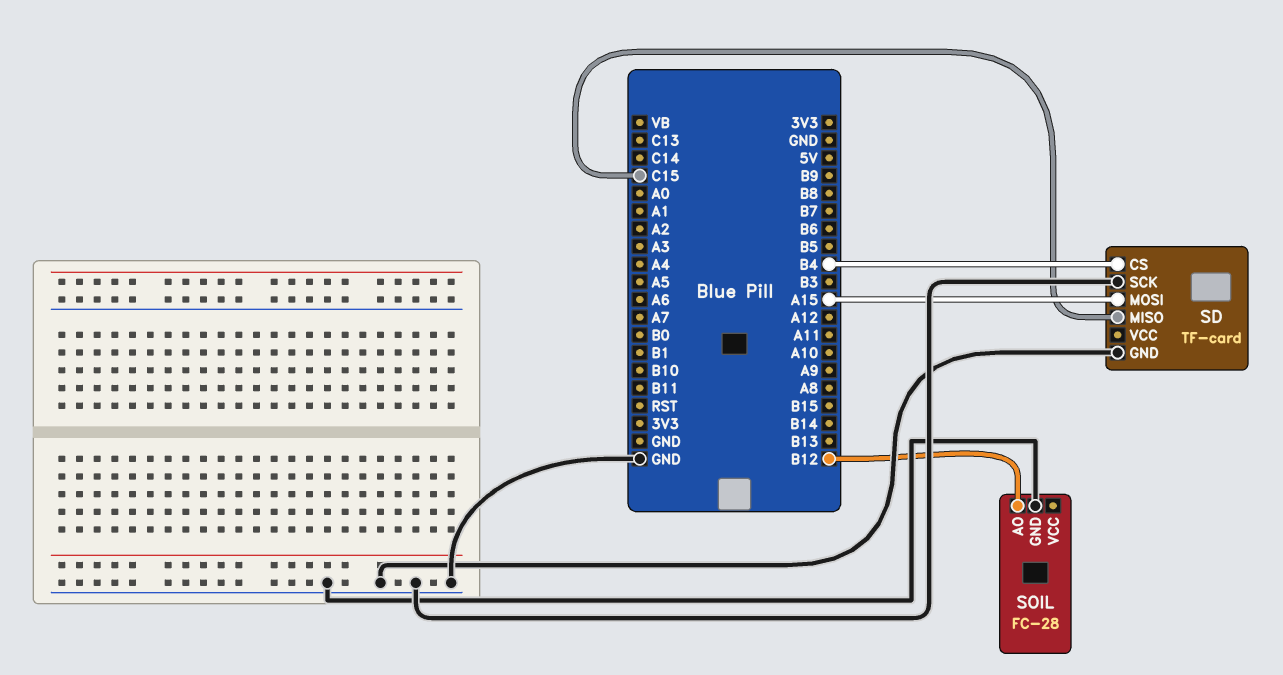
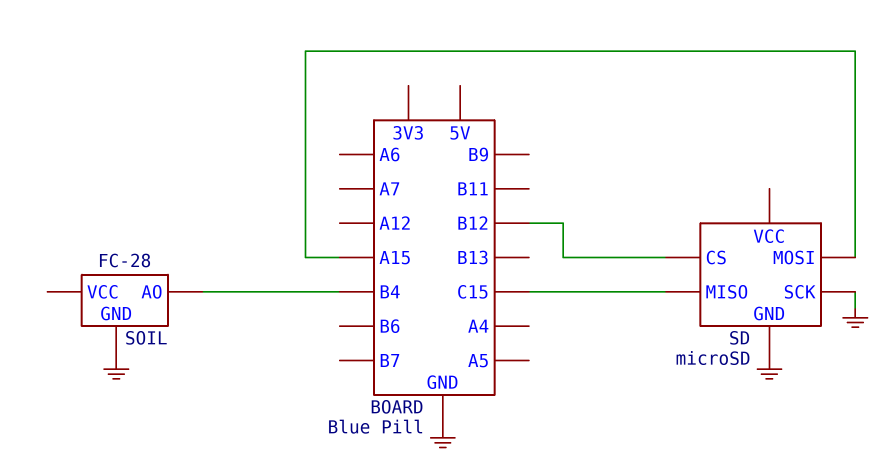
SD: TF-card -> microSD
SD pin CS: B4 -> B12
SOIL pin AO: B12 -> B4

